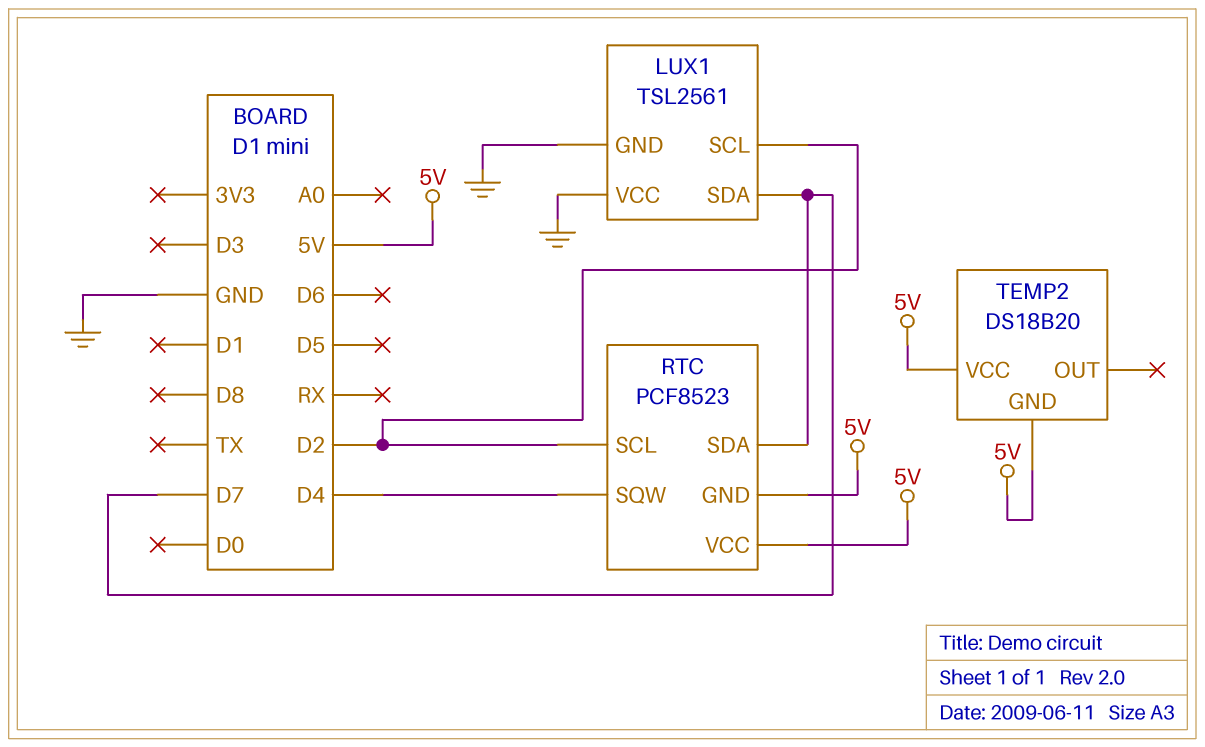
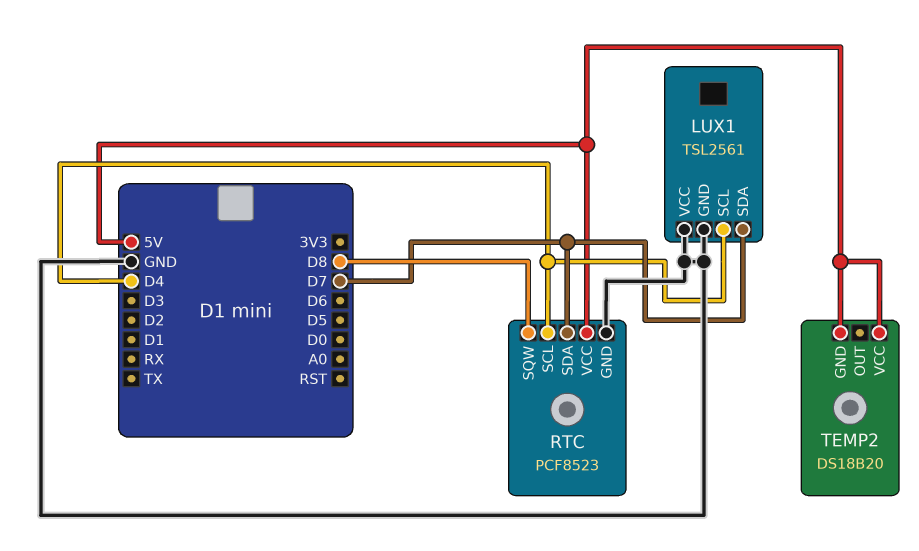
LUX1 pin SCL: D2 -> D4
RTC pin GND: 5V -> GND
RTC pin SCL: D2 -> D4
RTC pin SQW: D4 -> D8

